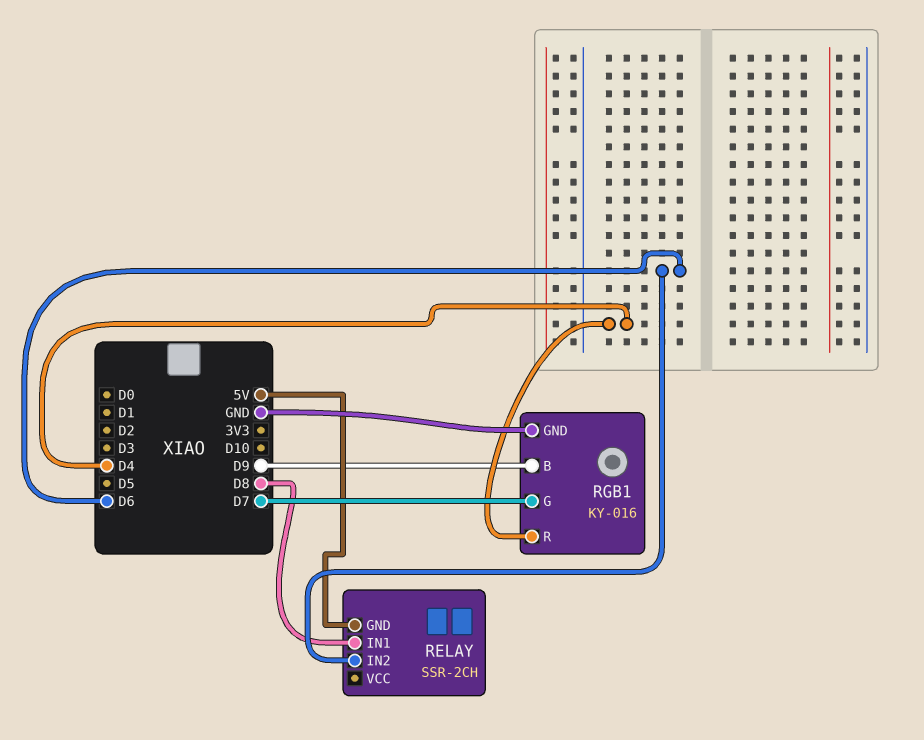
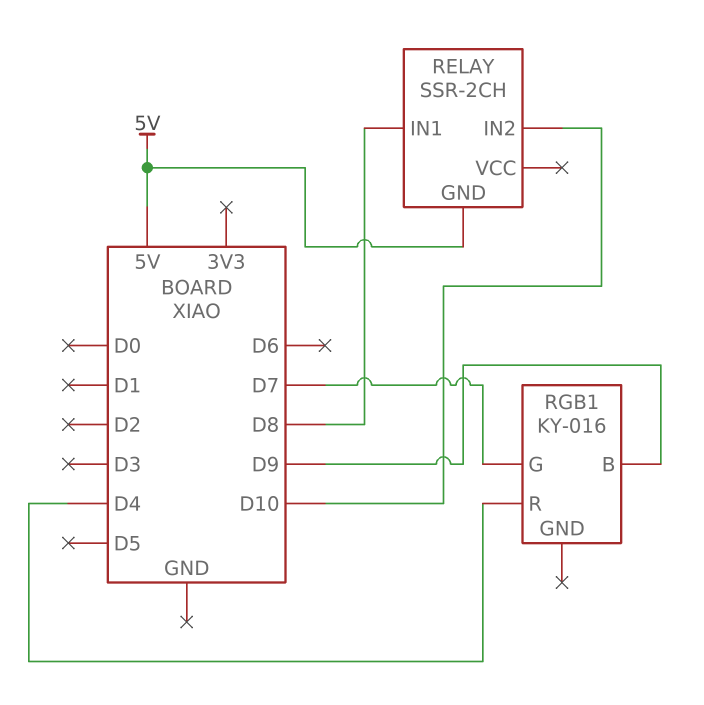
RELAY pin IN2: D6 -> D10
RGB1 pin GND: GND -> none

